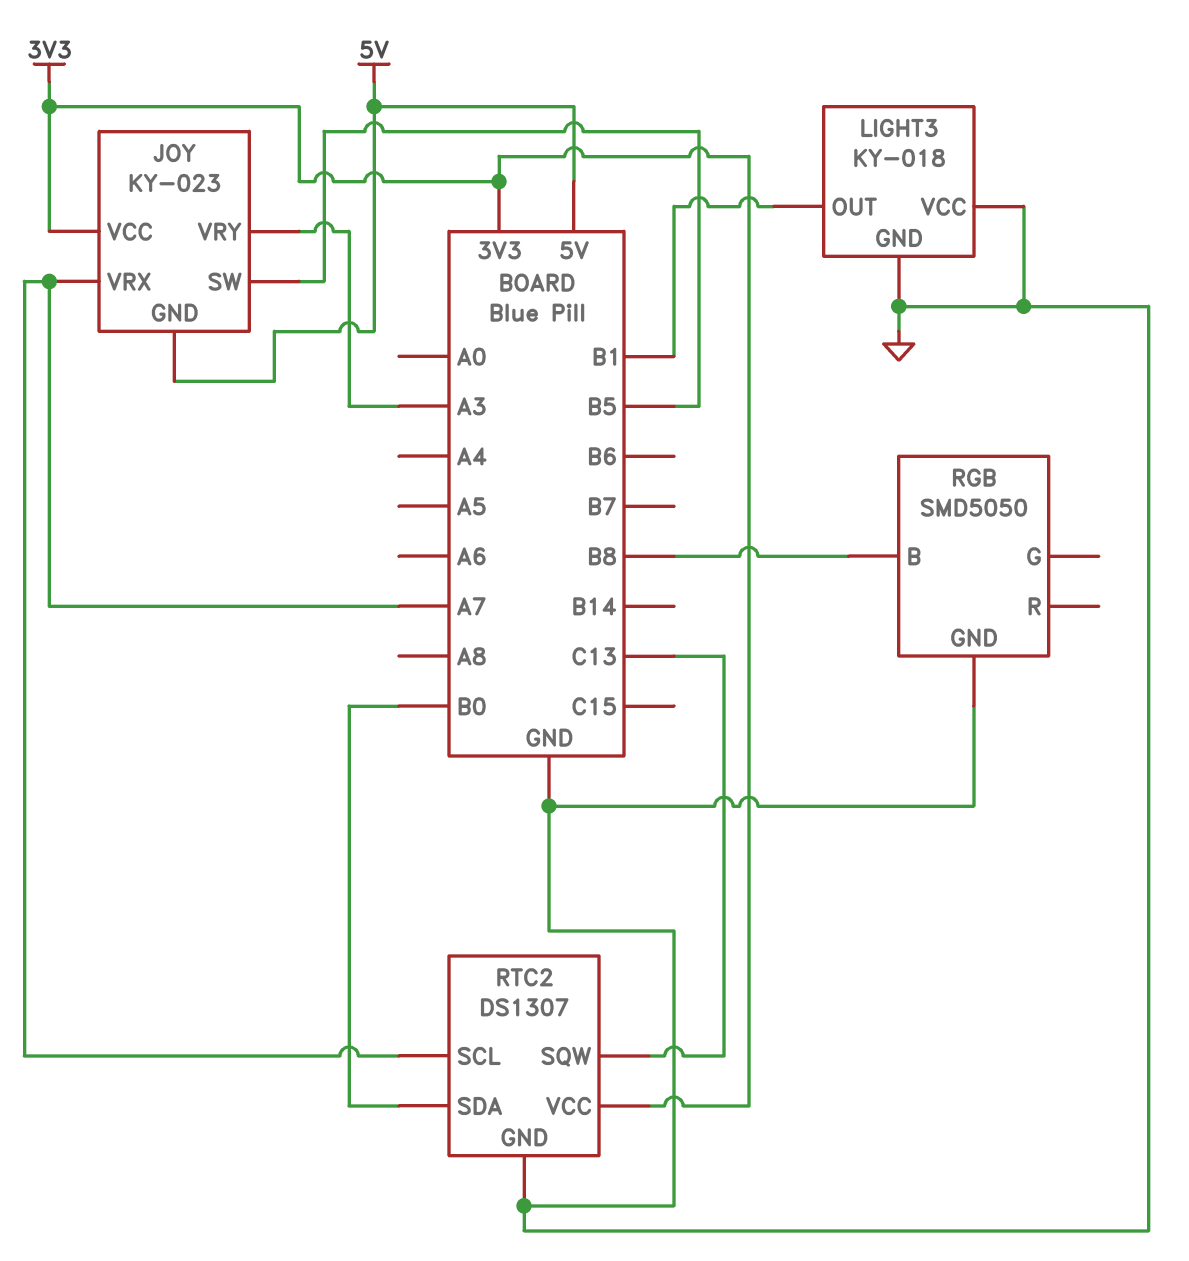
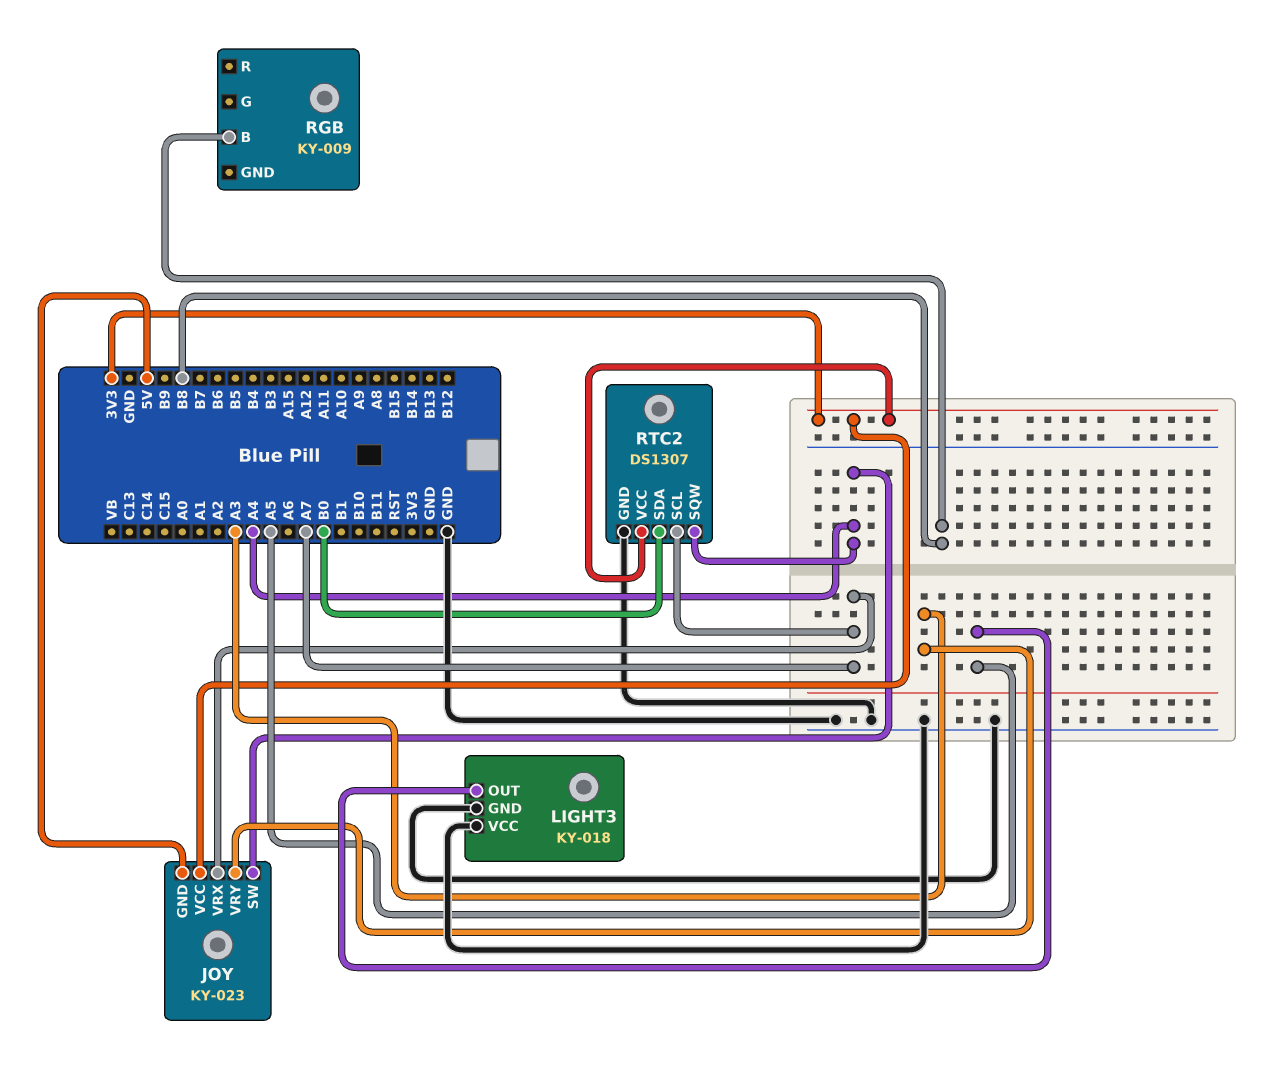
JOY pin SW: B5 -> A4
LIGHT3 pin OUT: B1 -> A5
RGB: SMD5050 -> KY-009
RGB pin GND: GND -> none
RTC2 pin SQW: C13 -> A4

